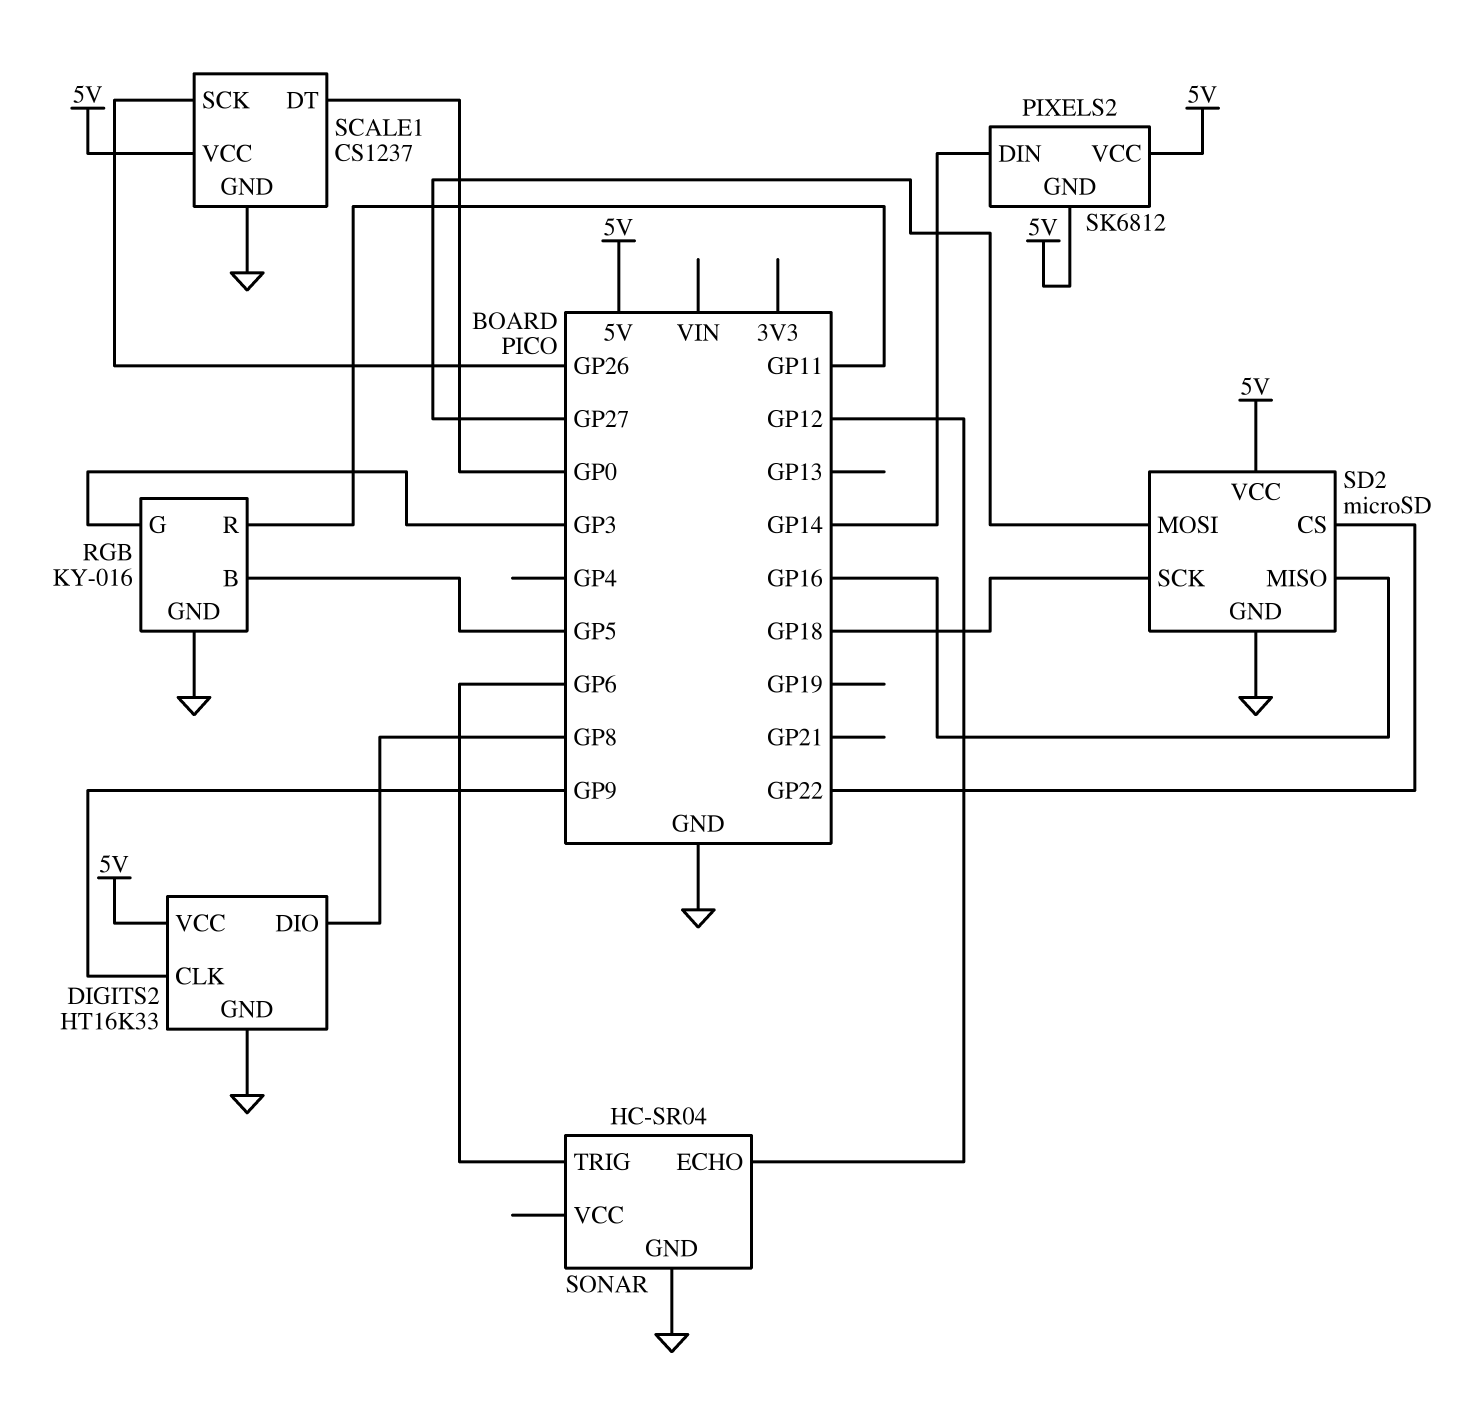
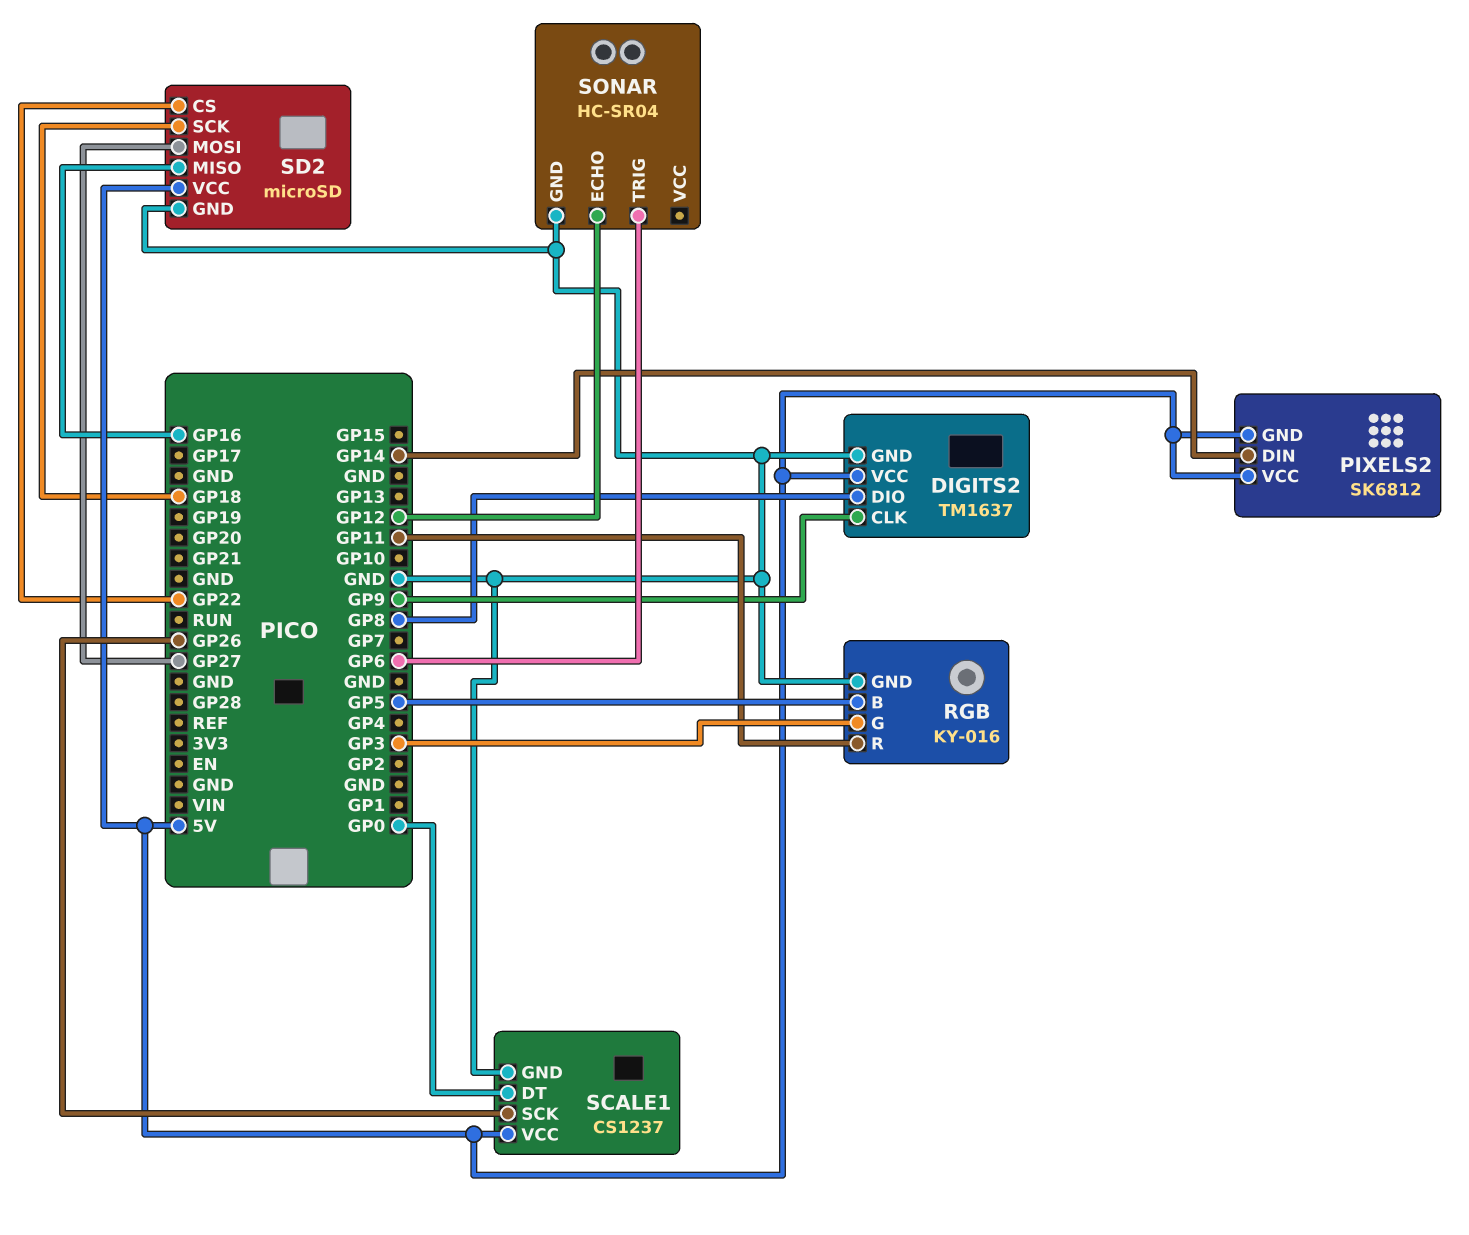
DIGITS2: HT16K33 -> TM1637

